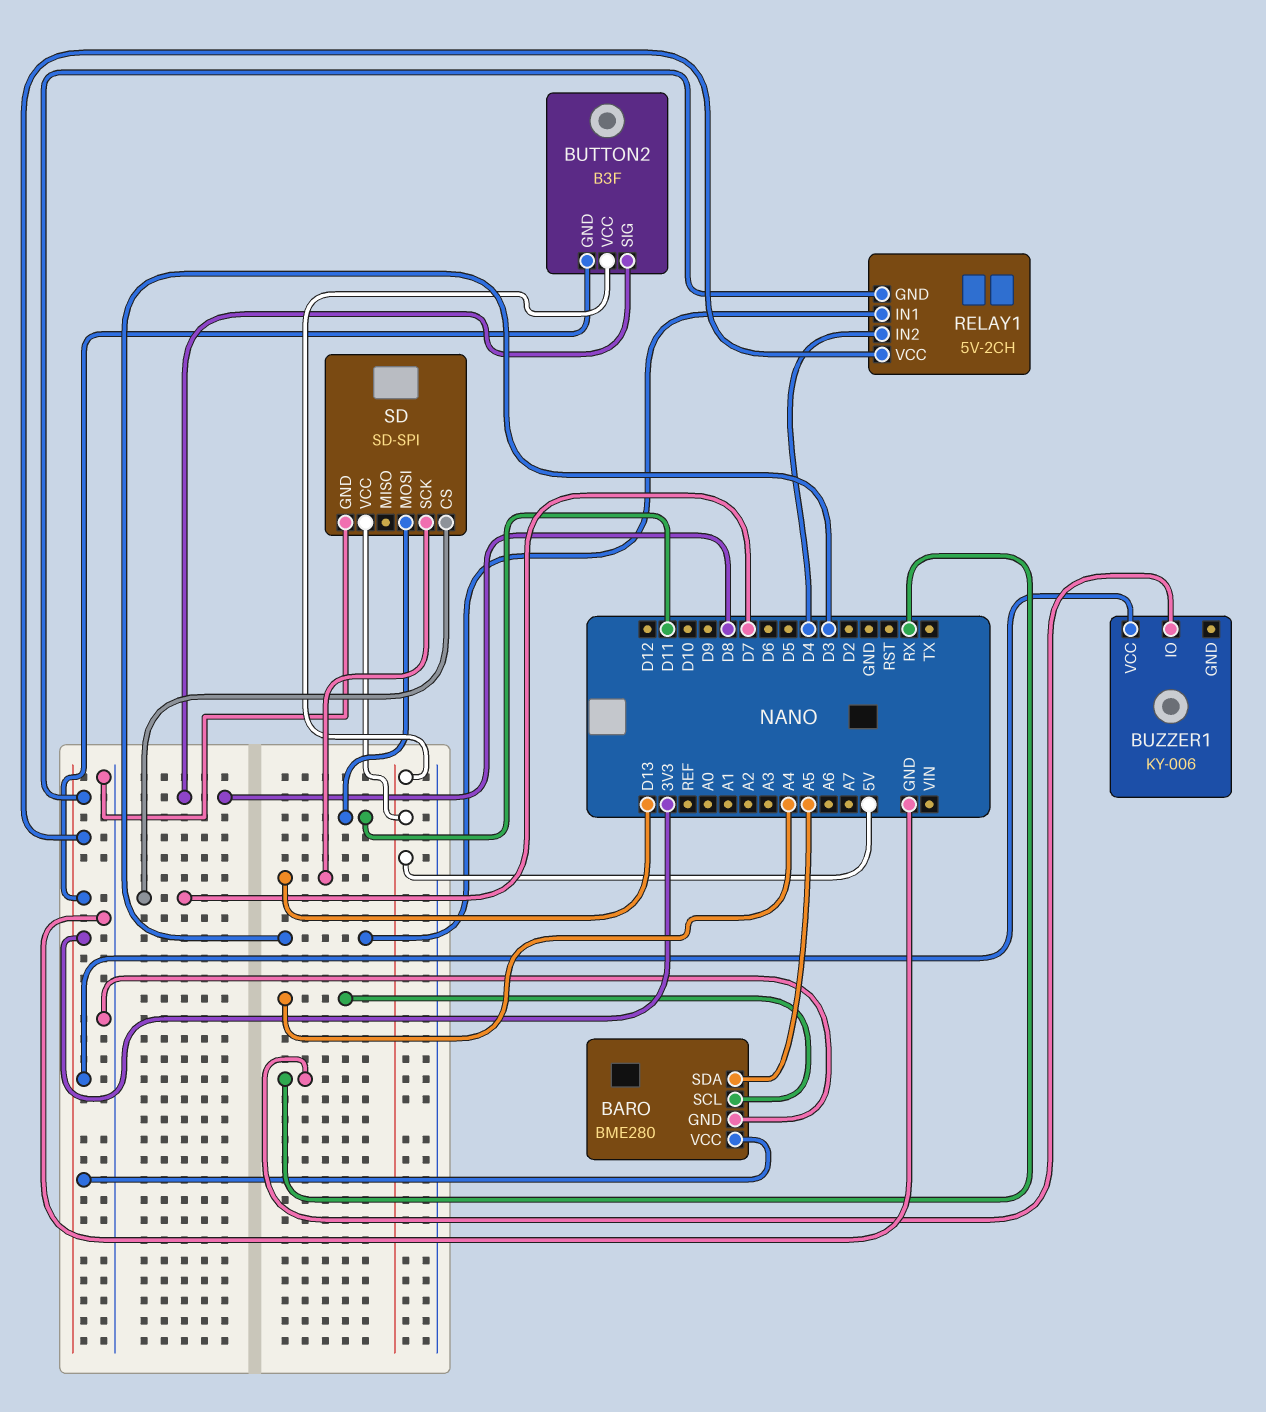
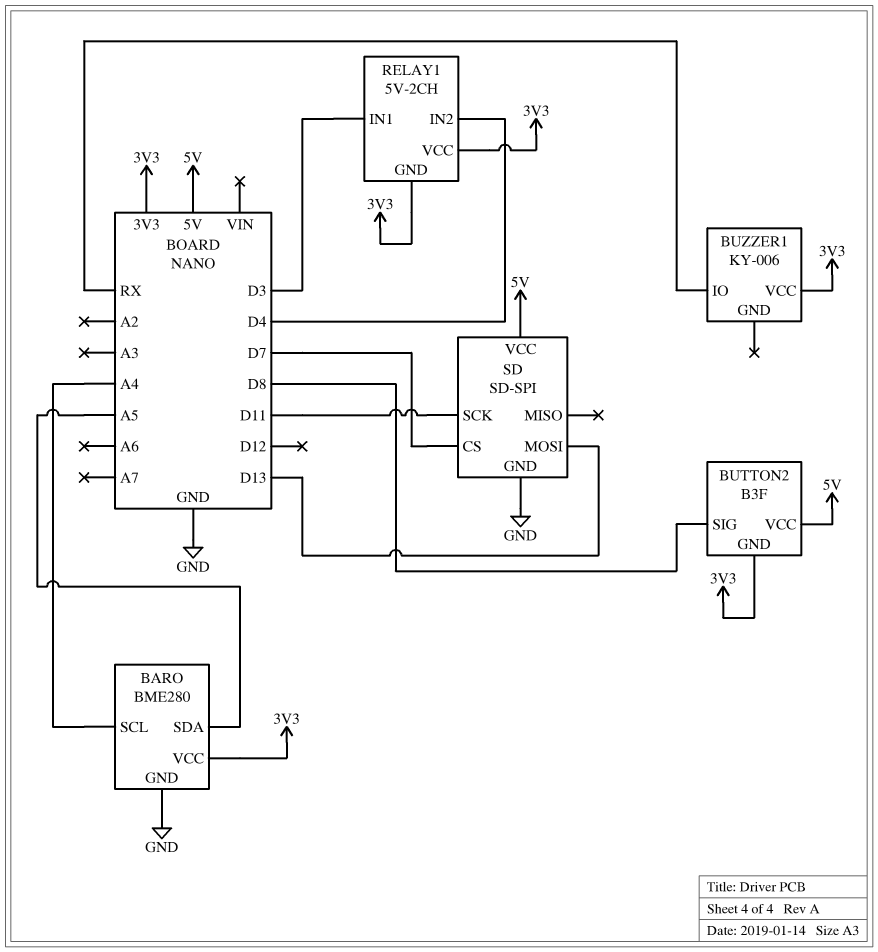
SD pin MOSI: D11 -> D13
SD pin SCK: D13 -> D11

